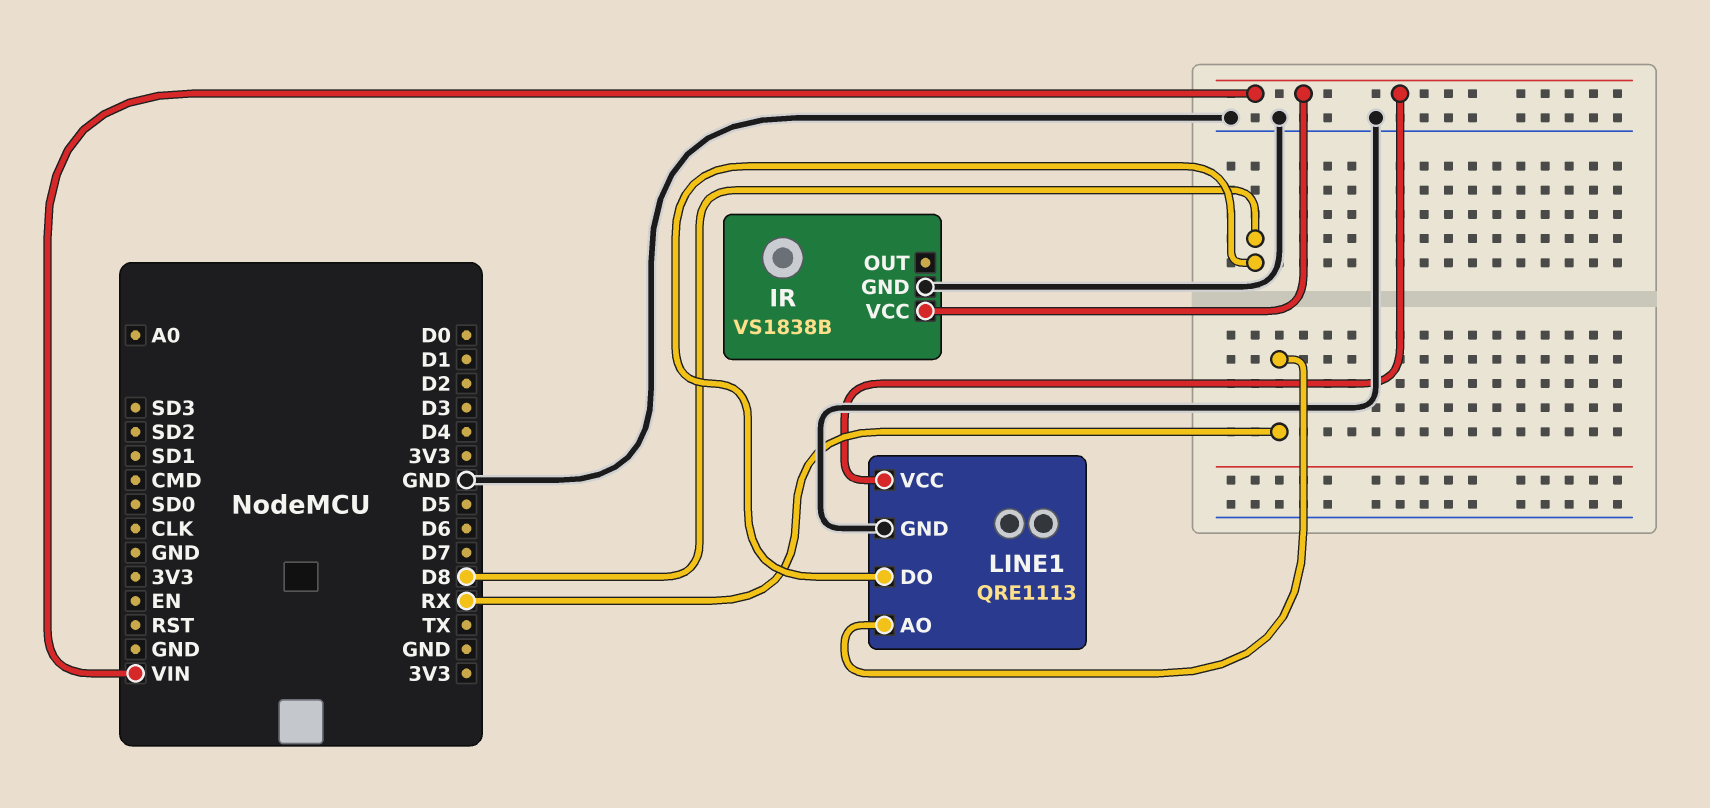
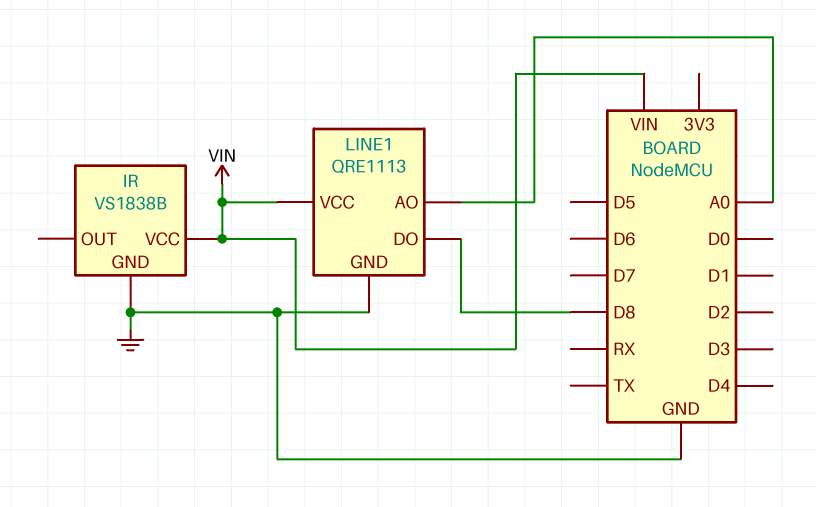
LINE1 pin AO: RX -> A0

